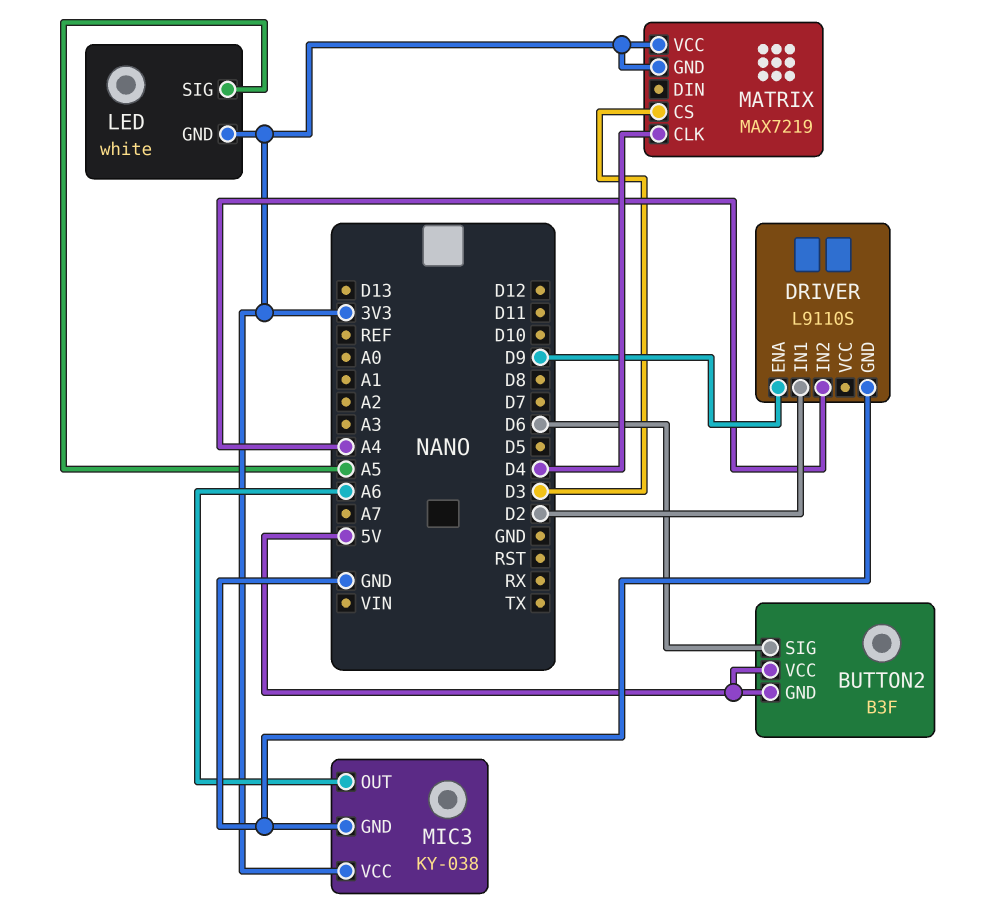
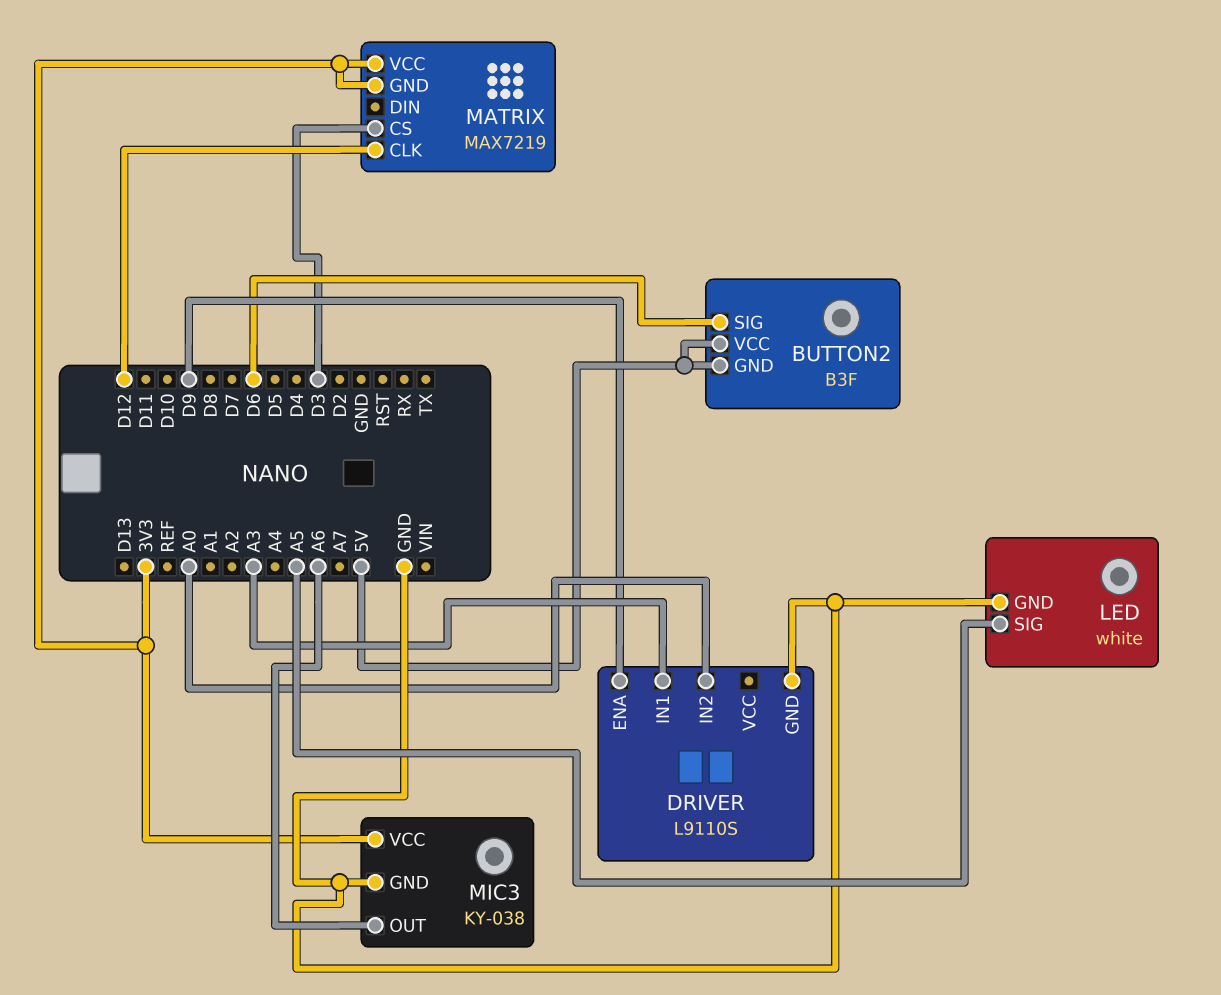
DRIVER pin IN1: D2 -> A3
DRIVER pin IN2: A4 -> A0
LED pin GND: 3V3 -> GND
MATRIX pin CLK: D4 -> D12

